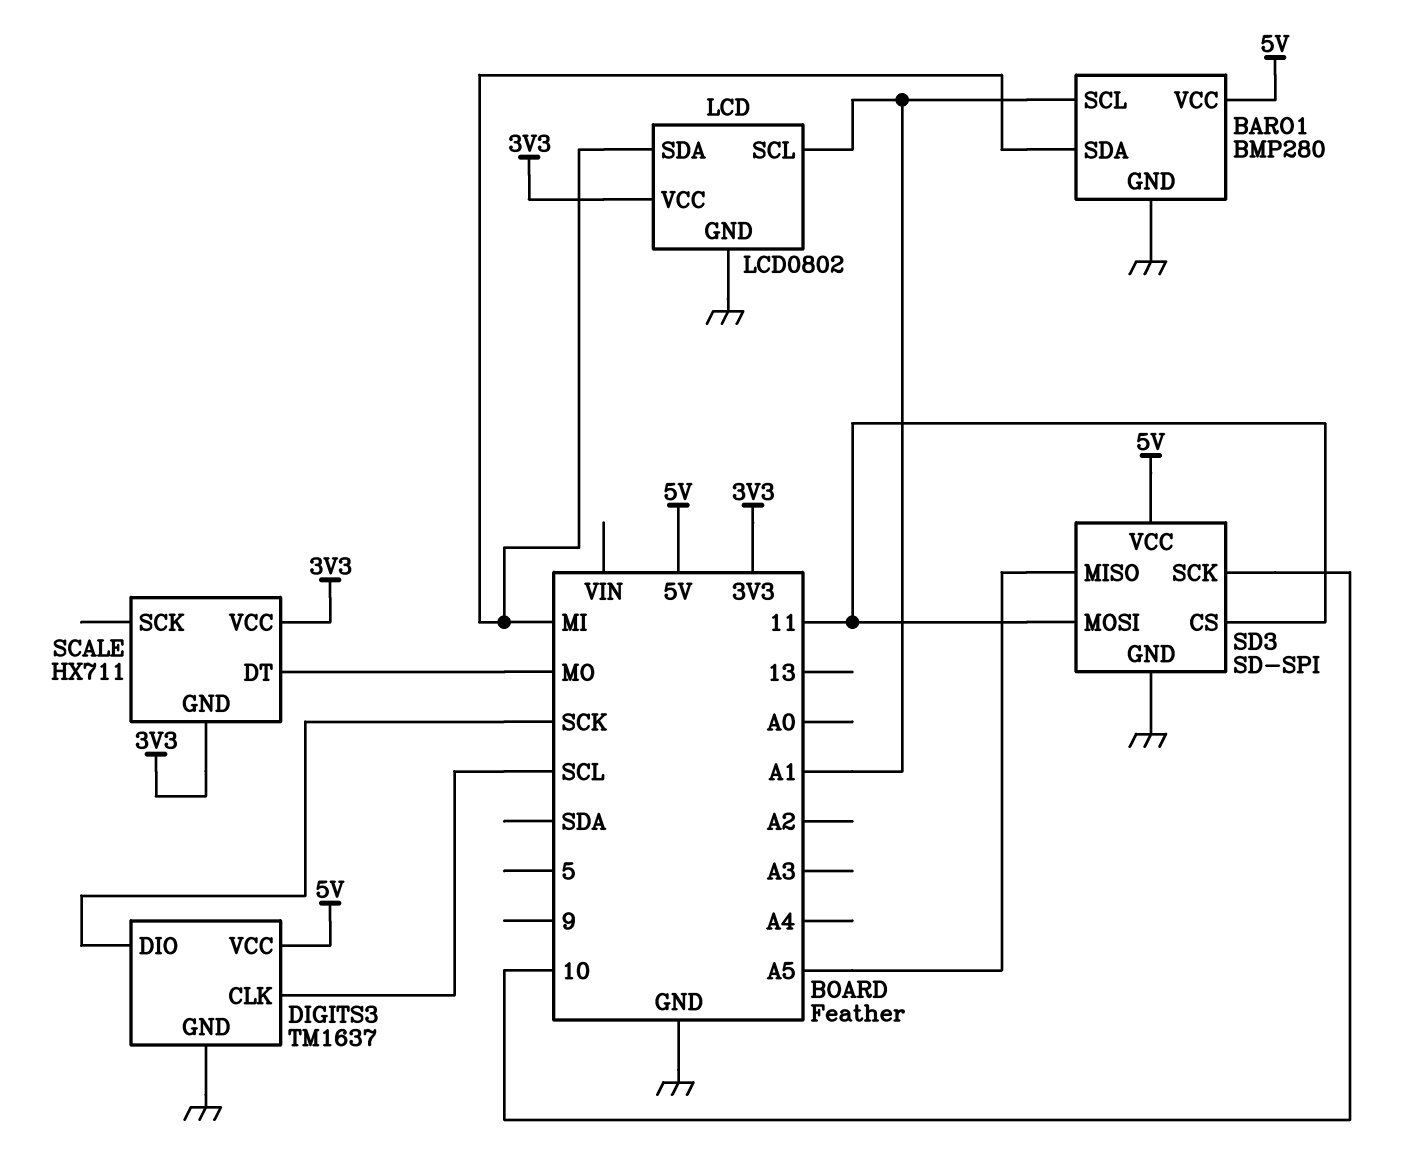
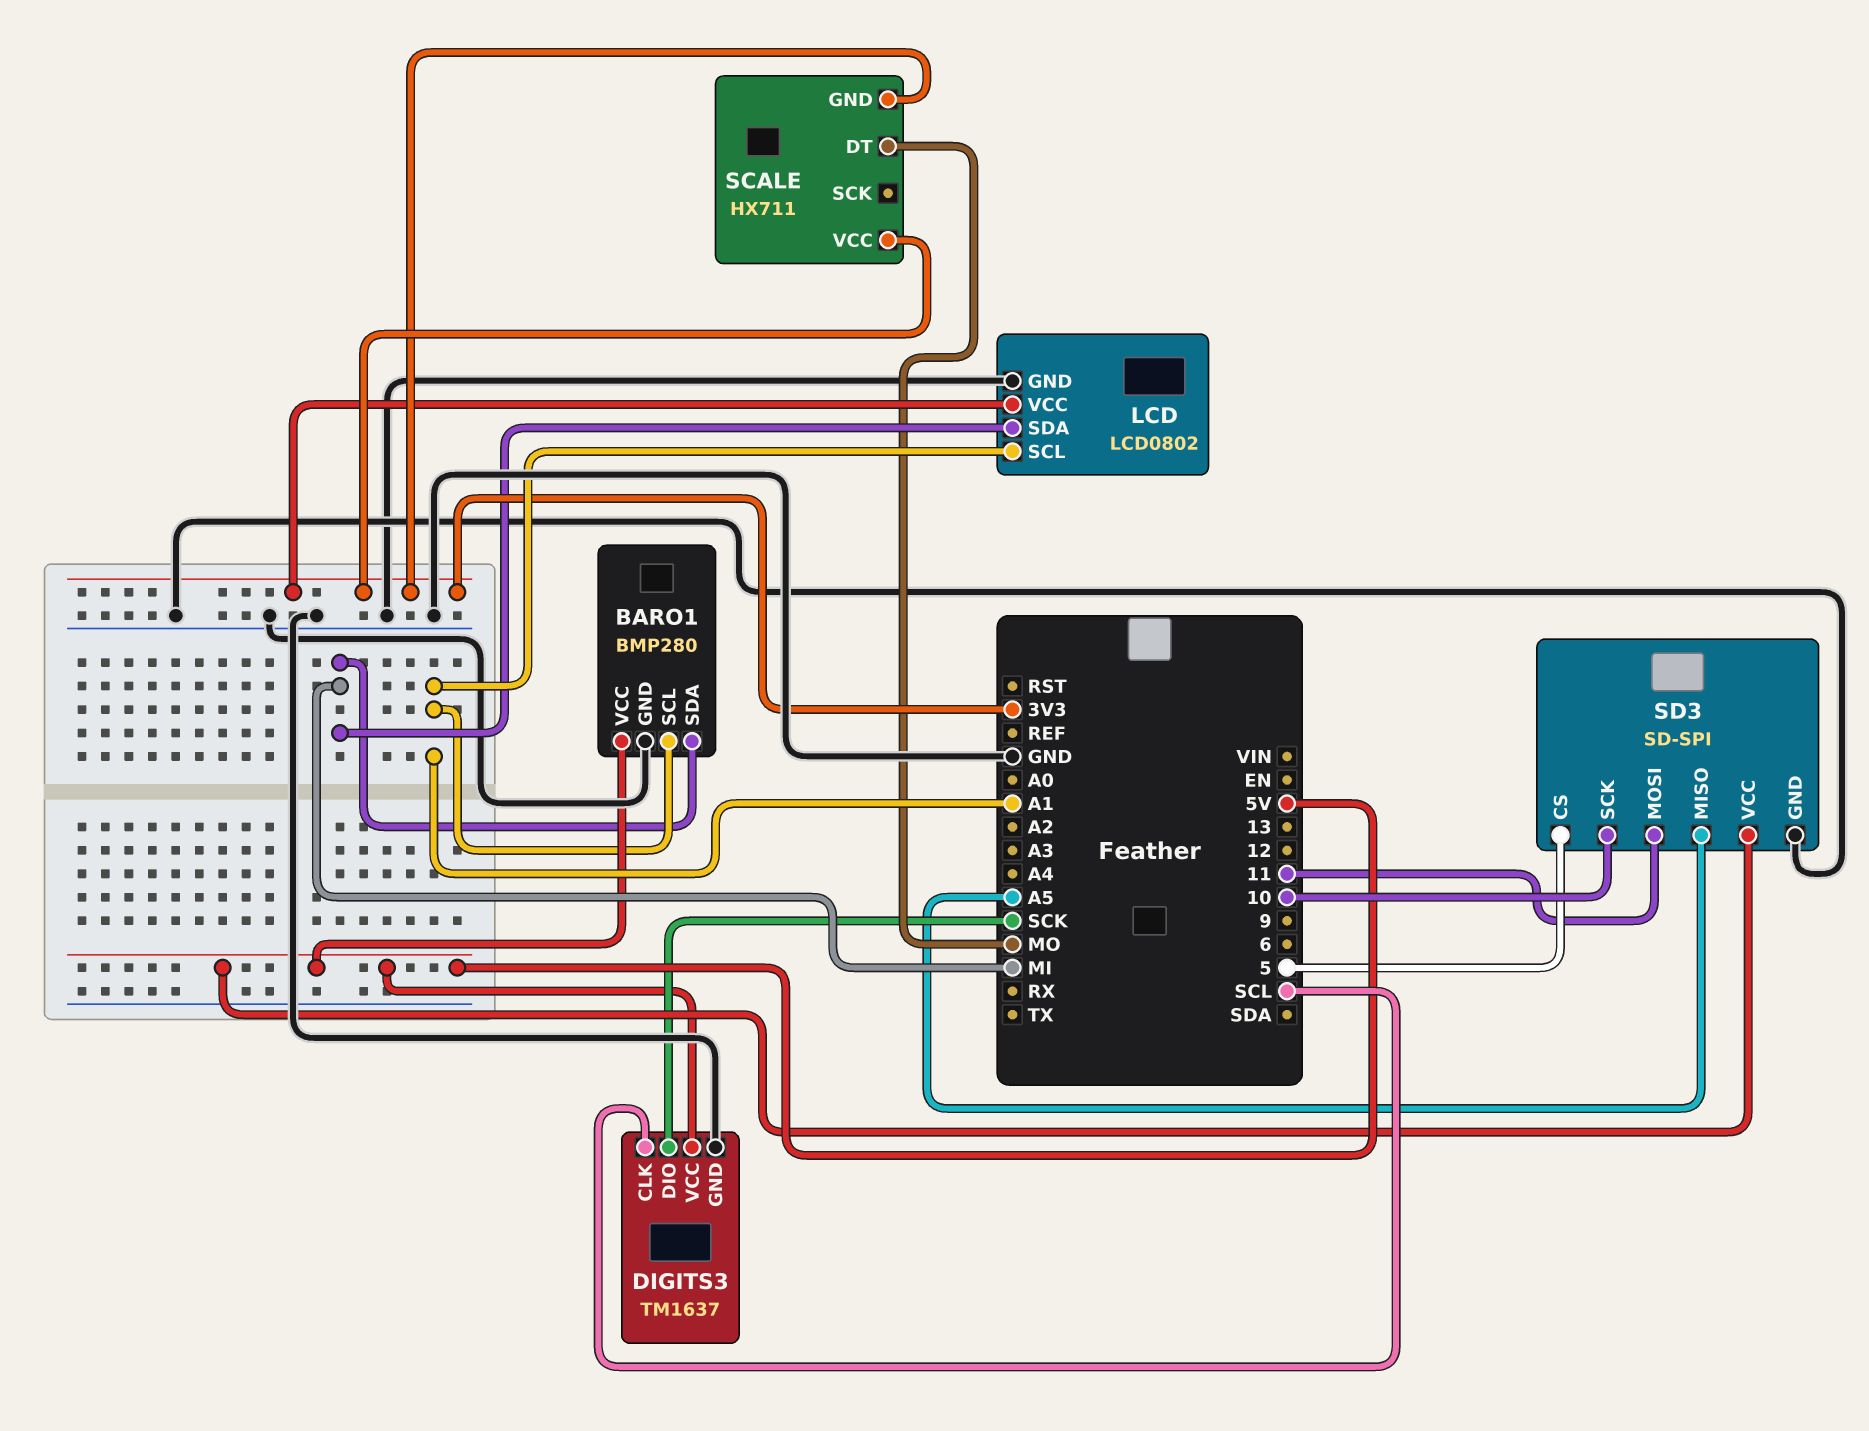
SD3 pin CS: 11 -> 5

